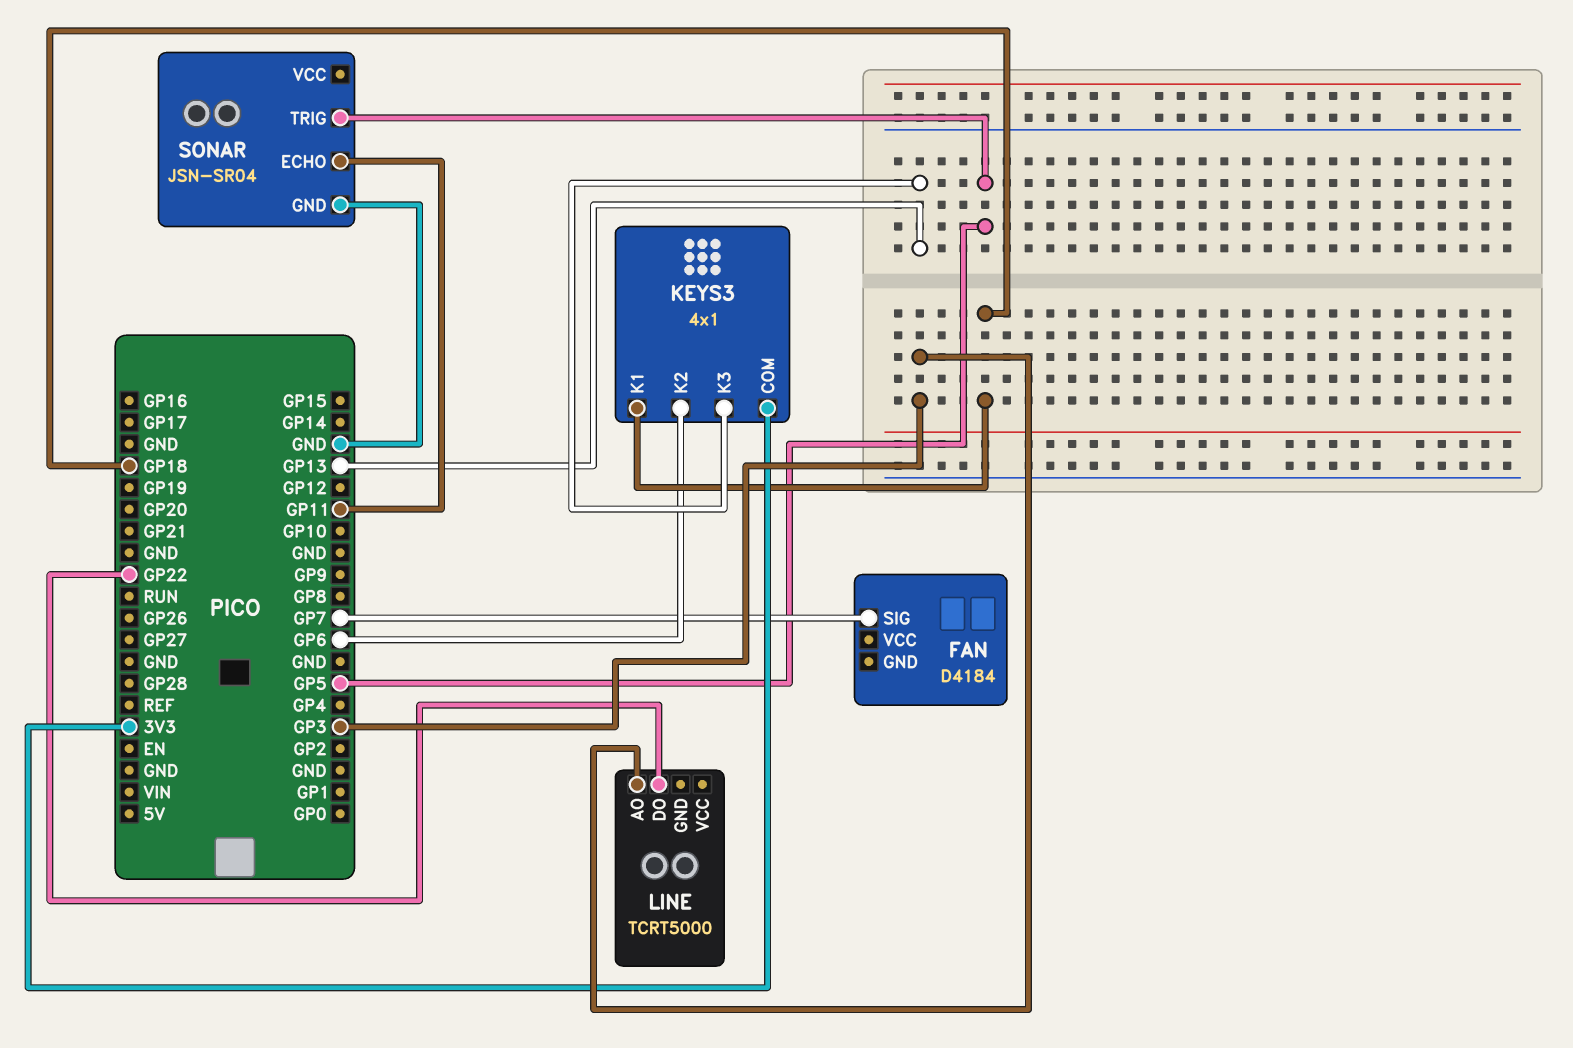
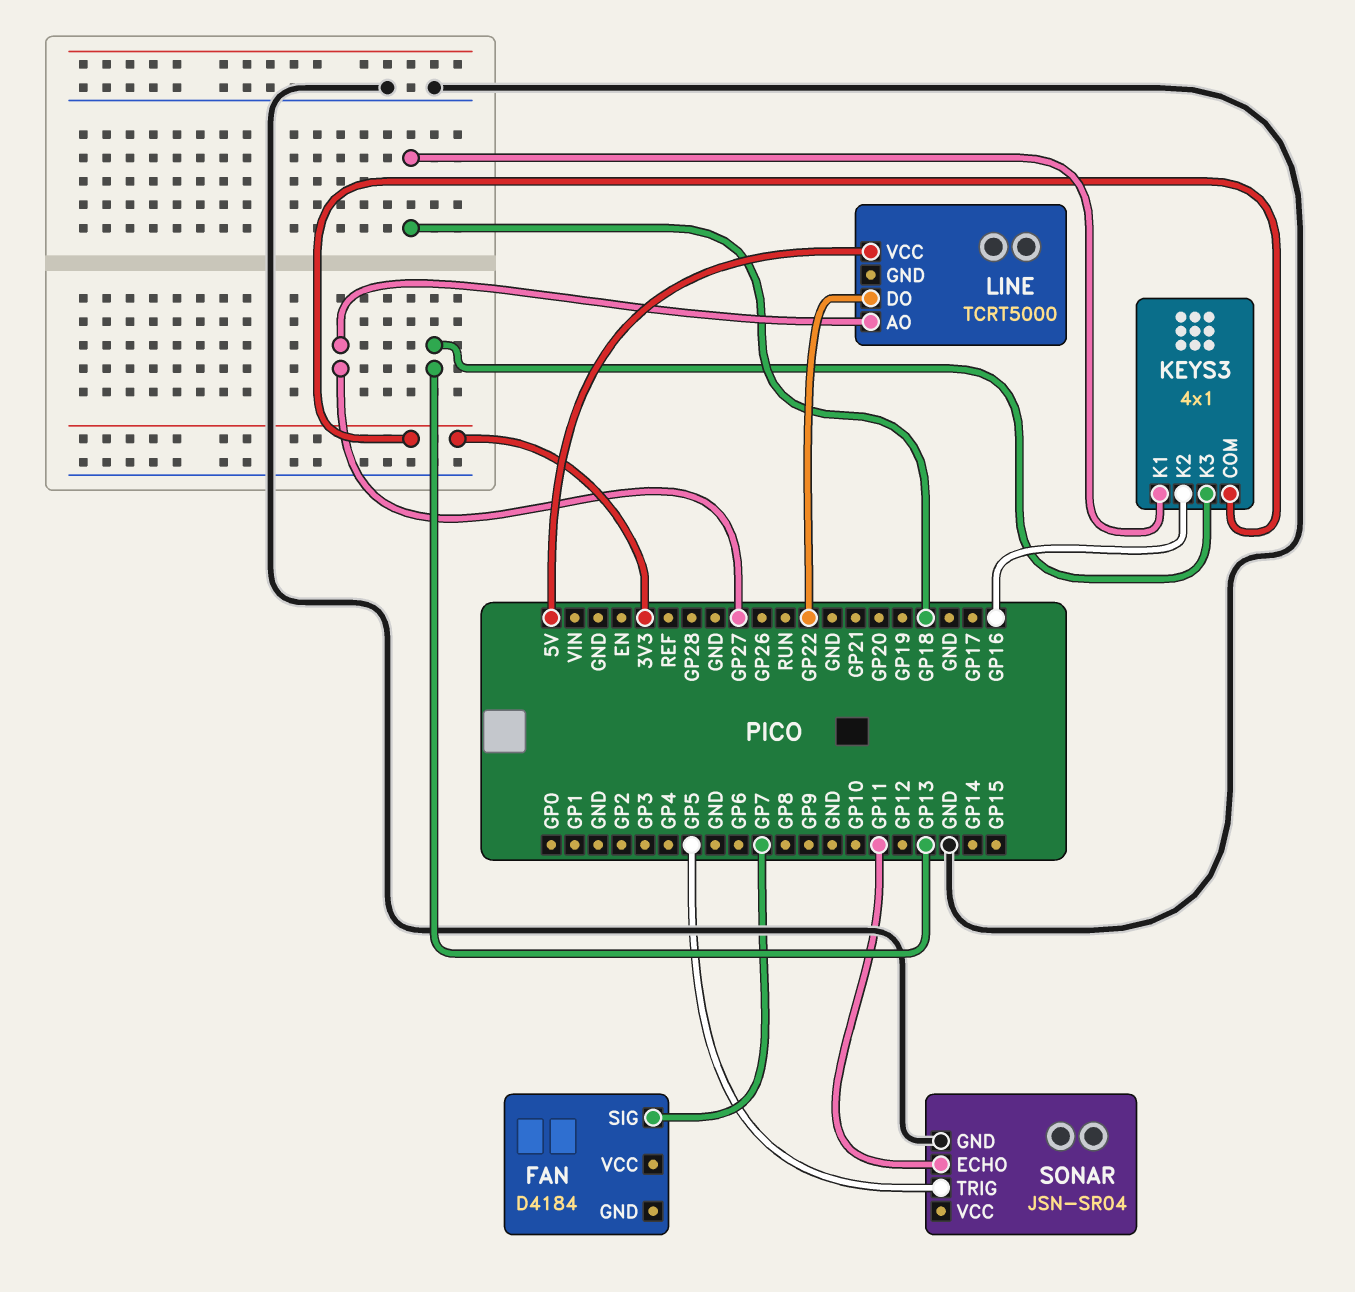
KEYS3 pin K2: GP6 -> GP16
LINE pin AO: GP3 -> GP27
LINE pin VCC: none -> 5V

